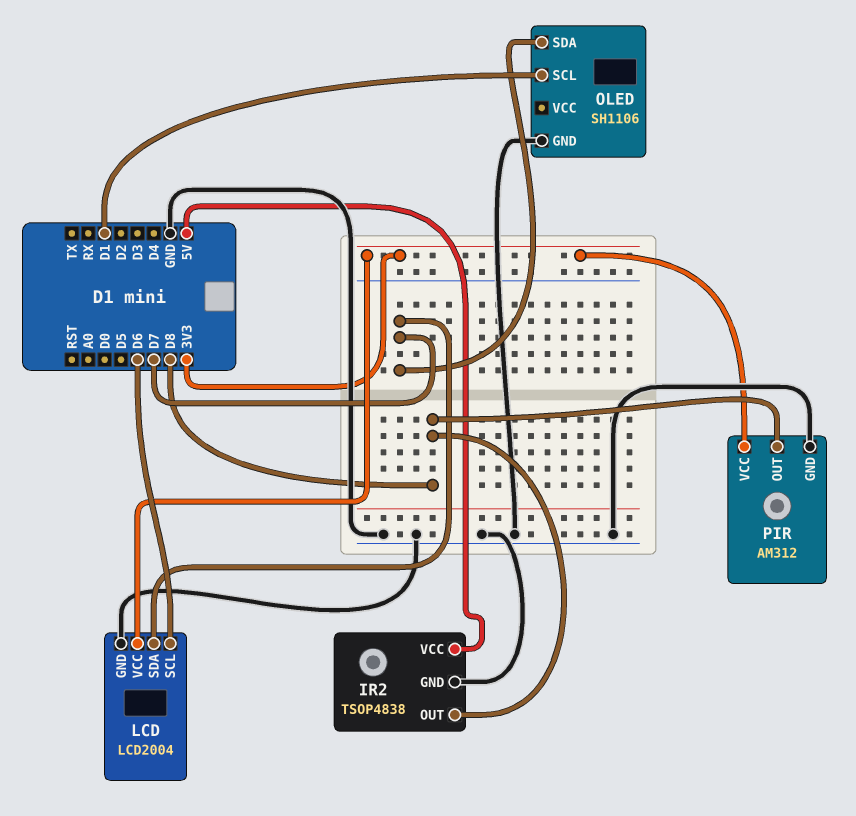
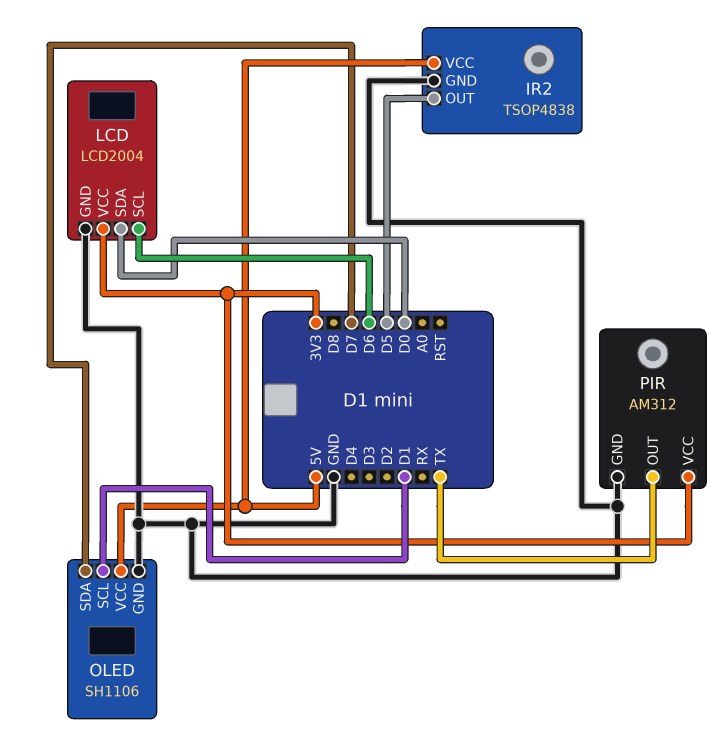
IR2 pin OUT: D8 -> D5
LCD pin SDA: D7 -> D0
OLED pin VCC: none -> 5V
PIR pin OUT: D8 -> TX

